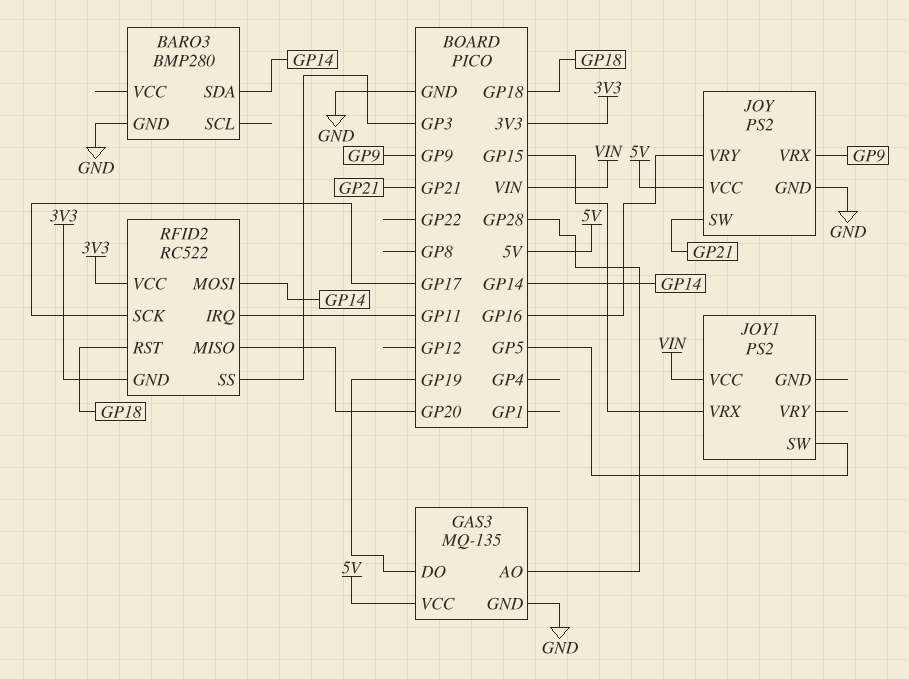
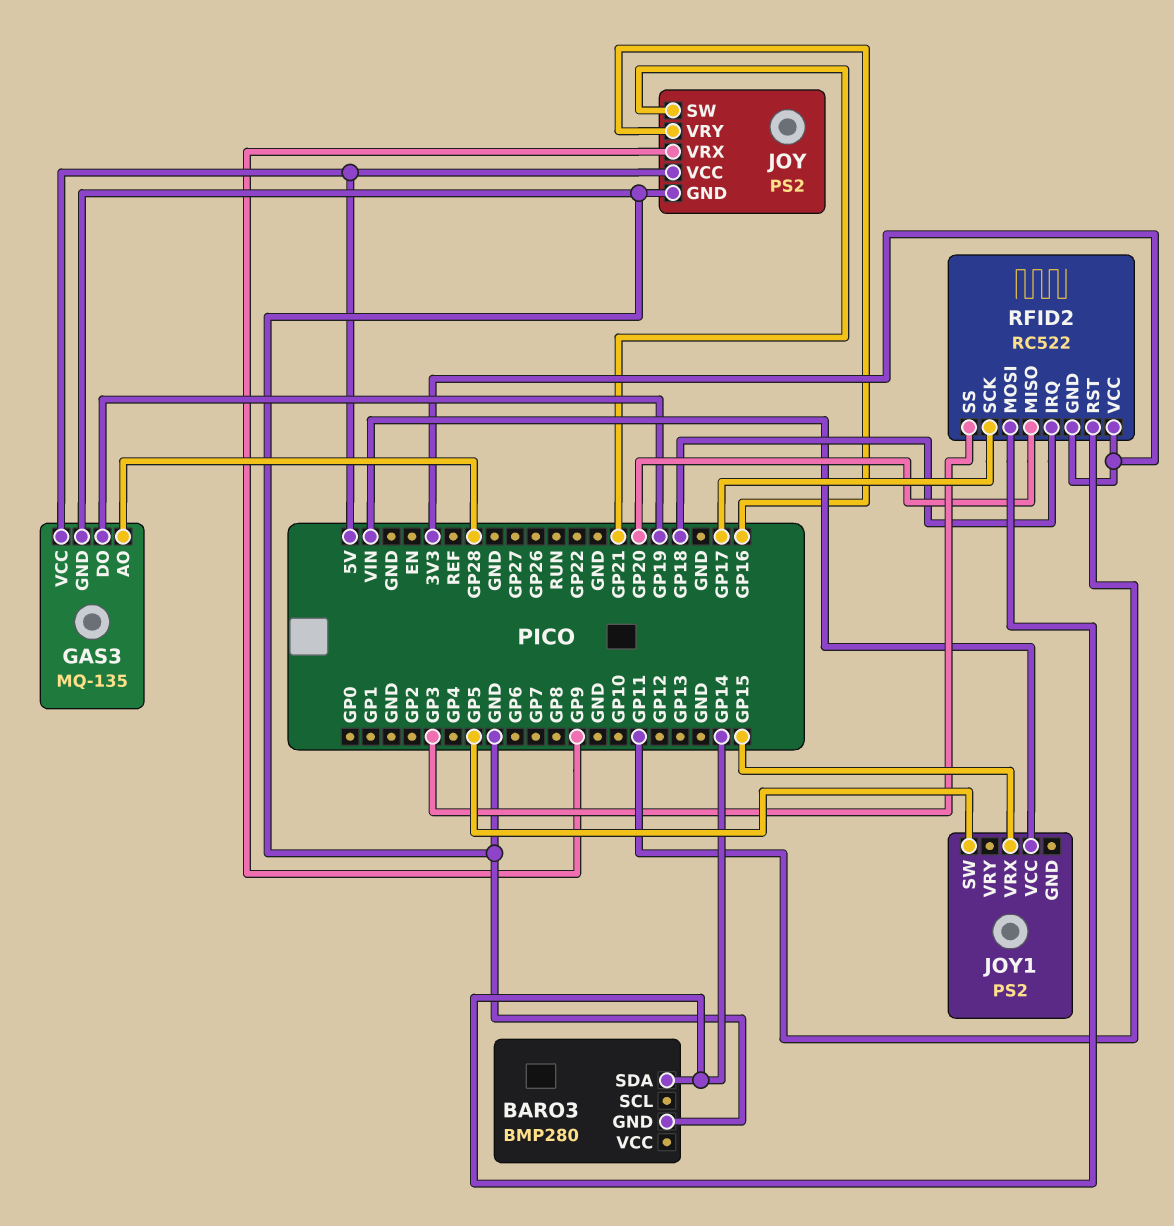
RFID2 pin IRQ: GP11 -> GP18
RFID2 pin RST: GP18 -> GP11

